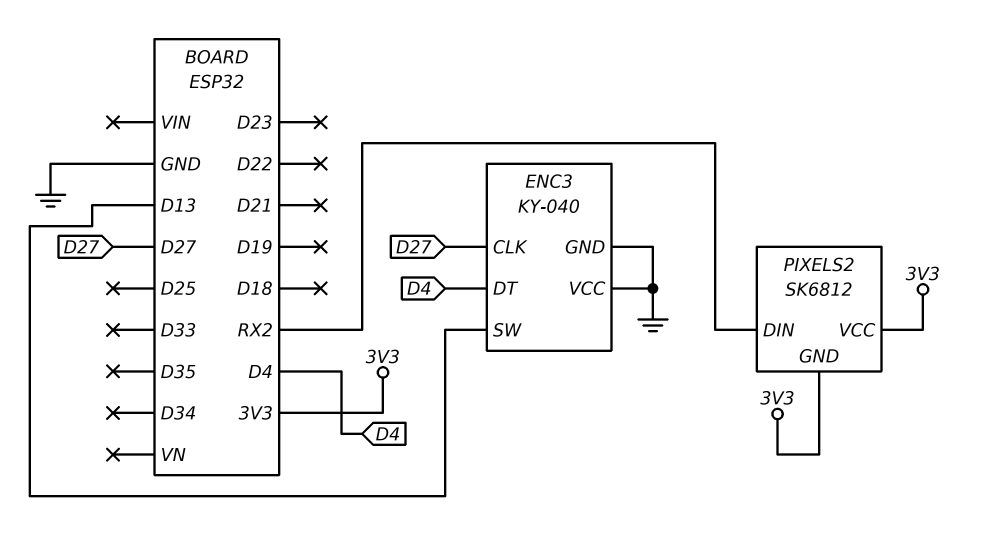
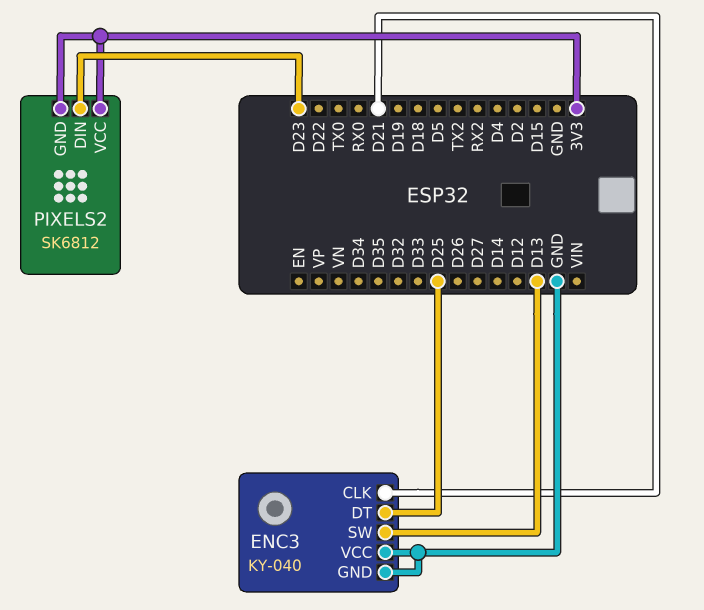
ENC3 pin CLK: D27 -> D21
ENC3 pin DT: D4 -> D25
PIXELS2 pin DIN: RX2 -> D23

